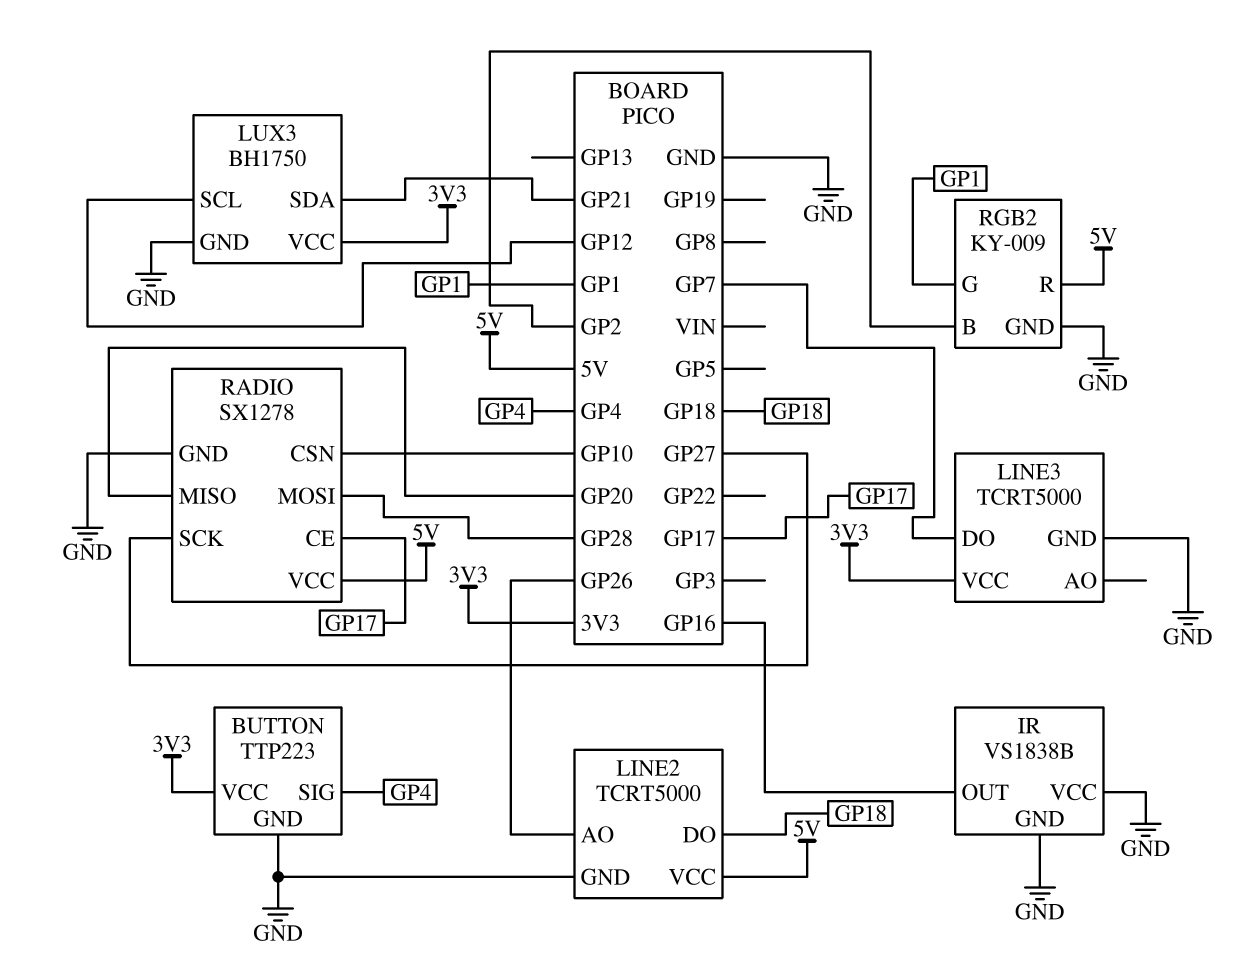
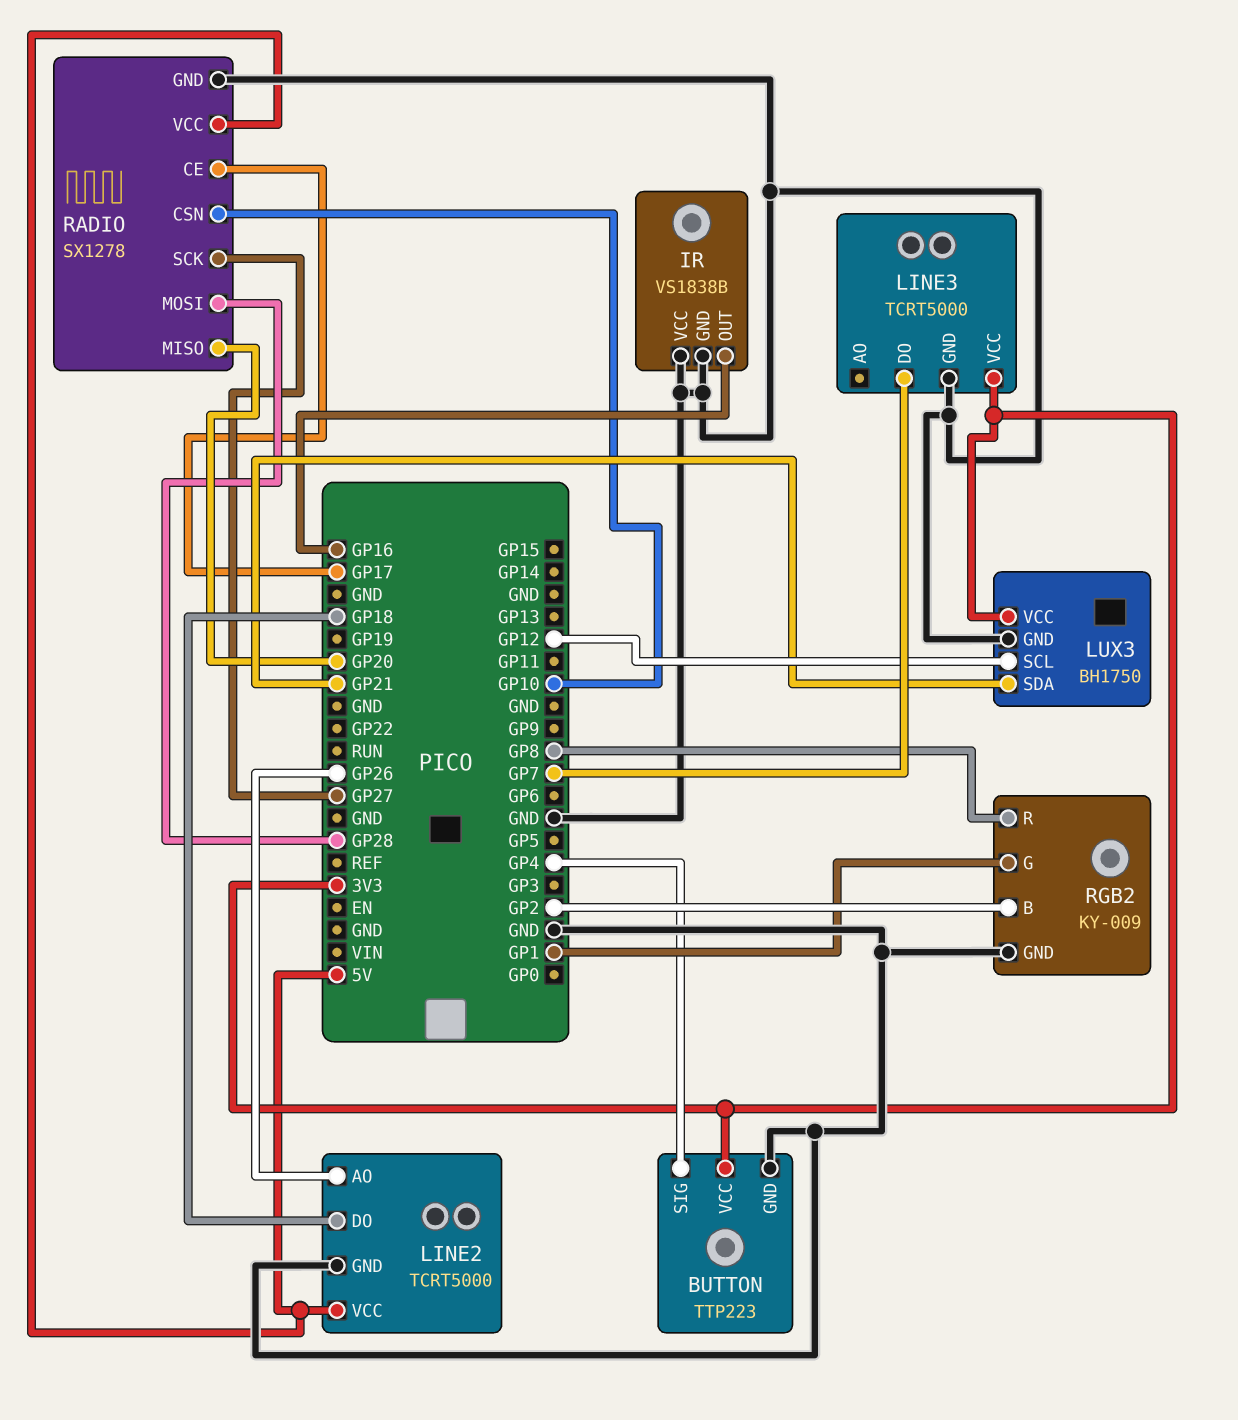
RGB2 pin R: 5V -> GP8

